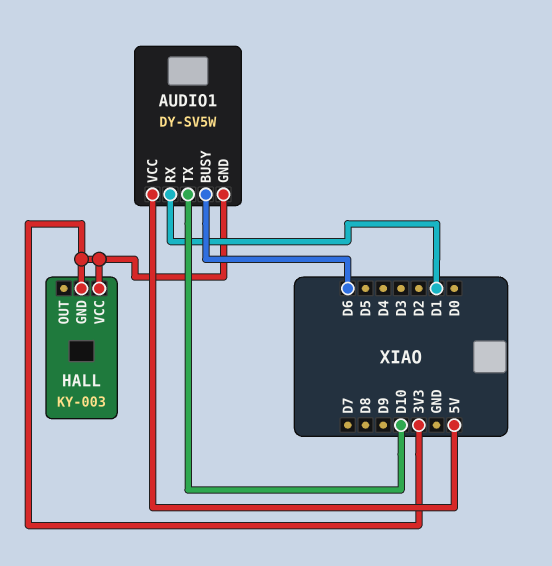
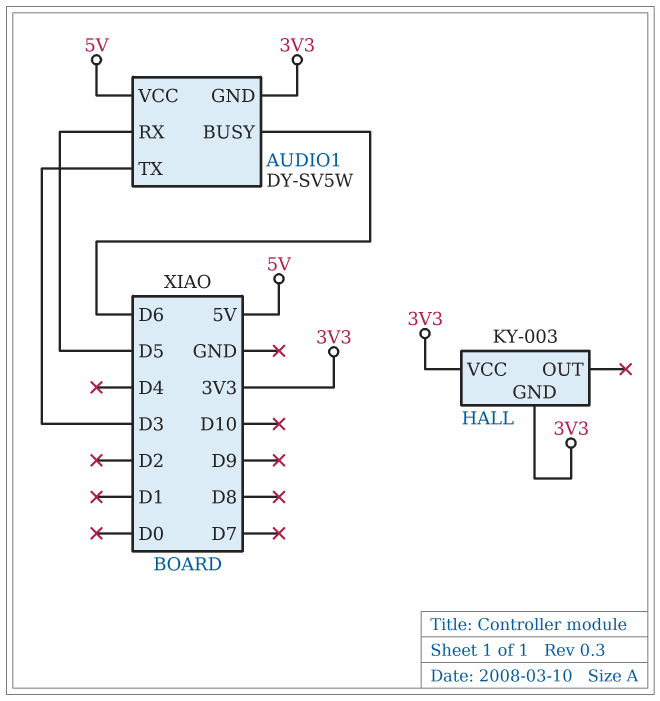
AUDIO1 pin RX: D1 -> D5
AUDIO1 pin TX: D10 -> D3

